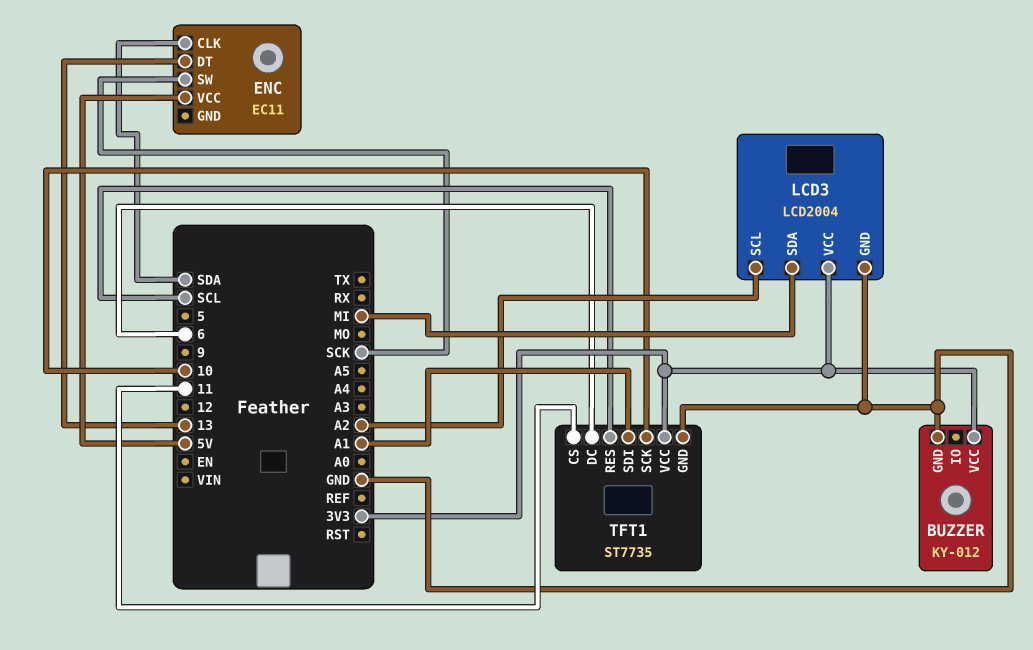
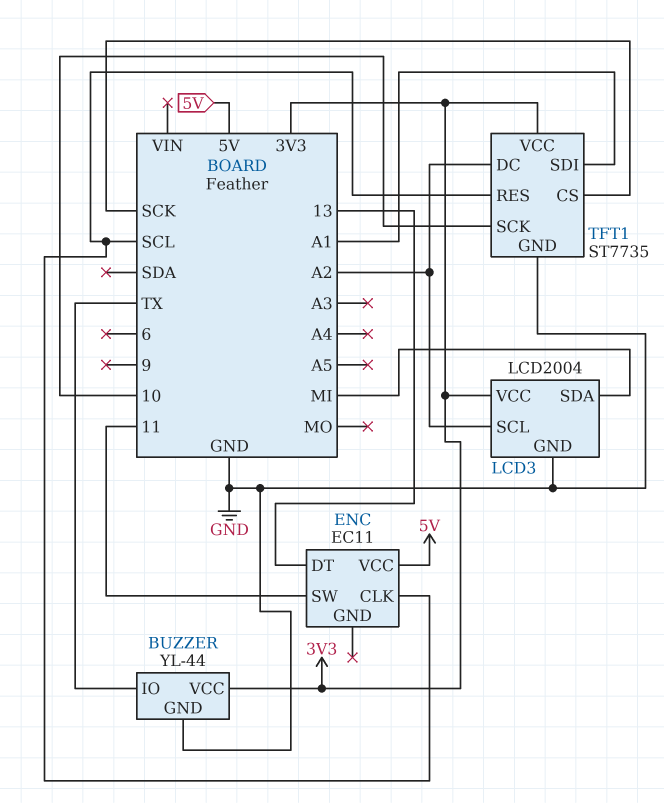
BUZZER: KY-012 -> YL-44
BUZZER pin IO: none -> TX
ENC pin CLK: SDA -> SCL
ENC pin SW: SCK -> 11
TFT1 pin CS: 11 -> SCK
TFT1 pin DC: 6 -> A2

